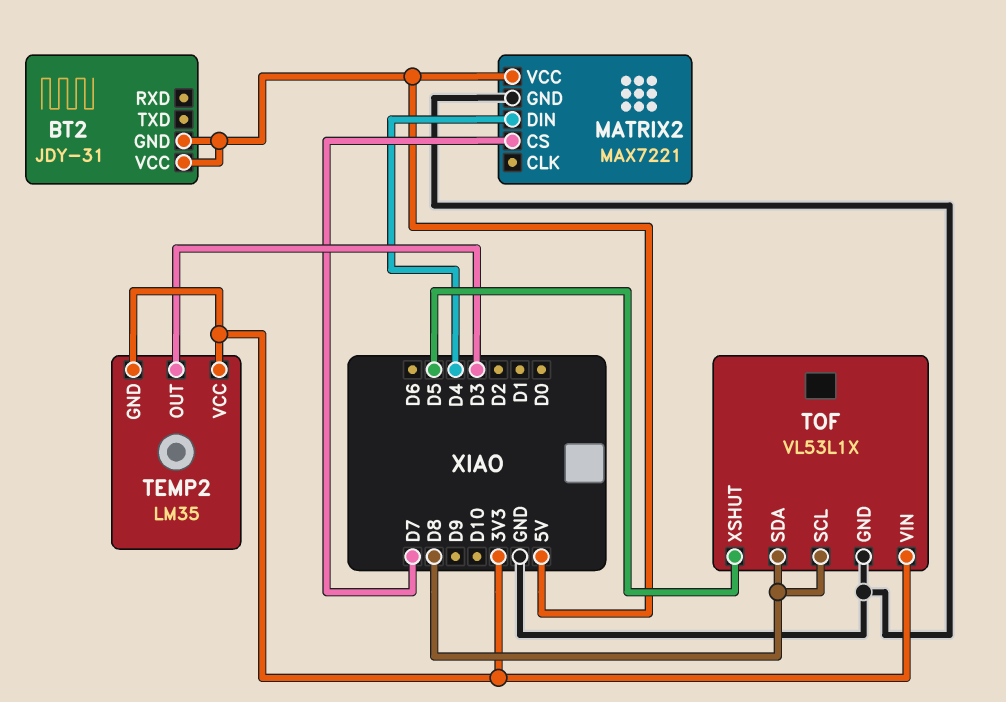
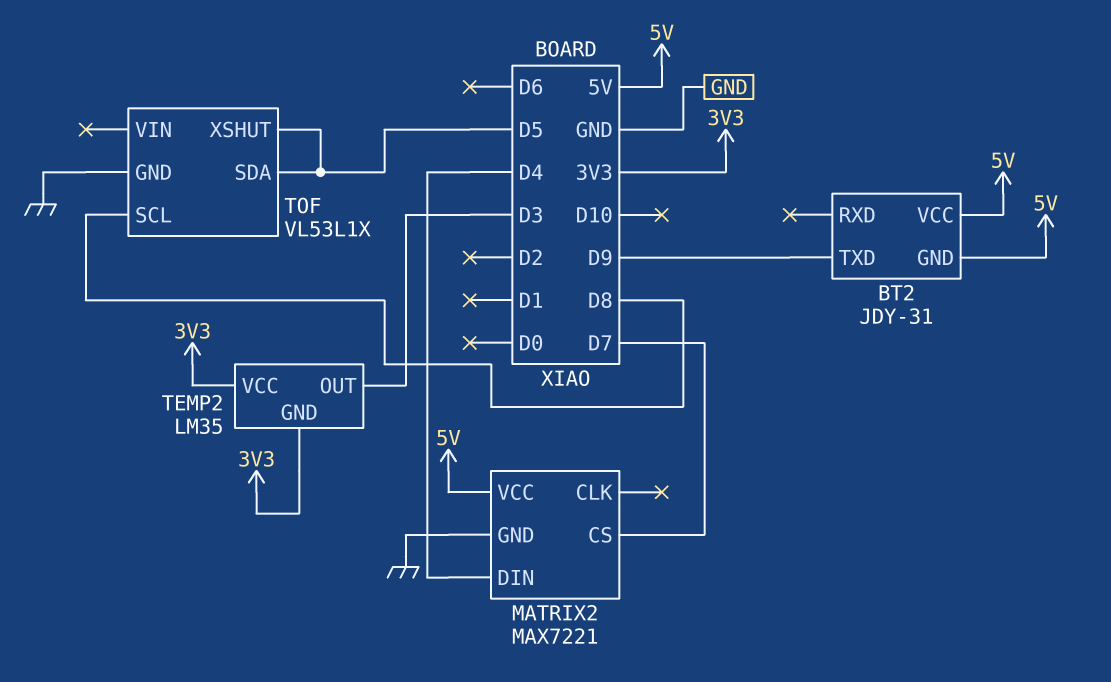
BT2 pin TXD: none -> D9
TOF pin SDA: D8 -> D5
TOF pin VIN: 3V3 -> none

